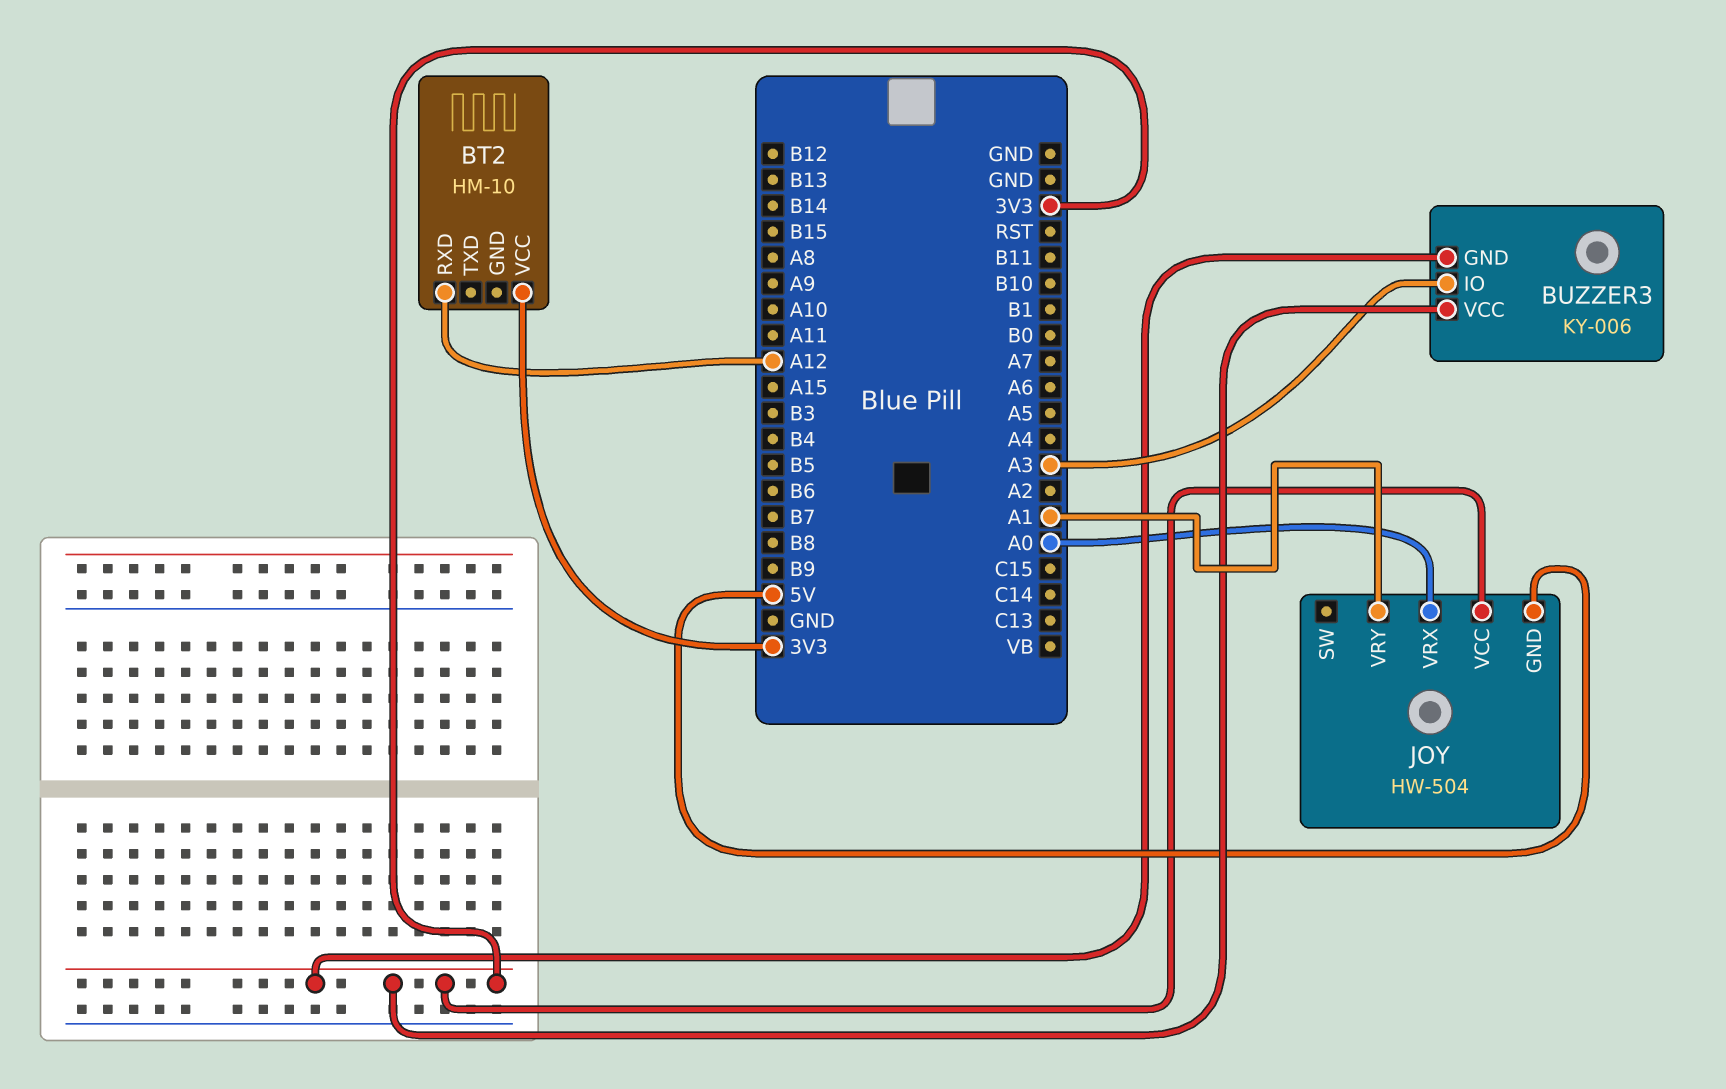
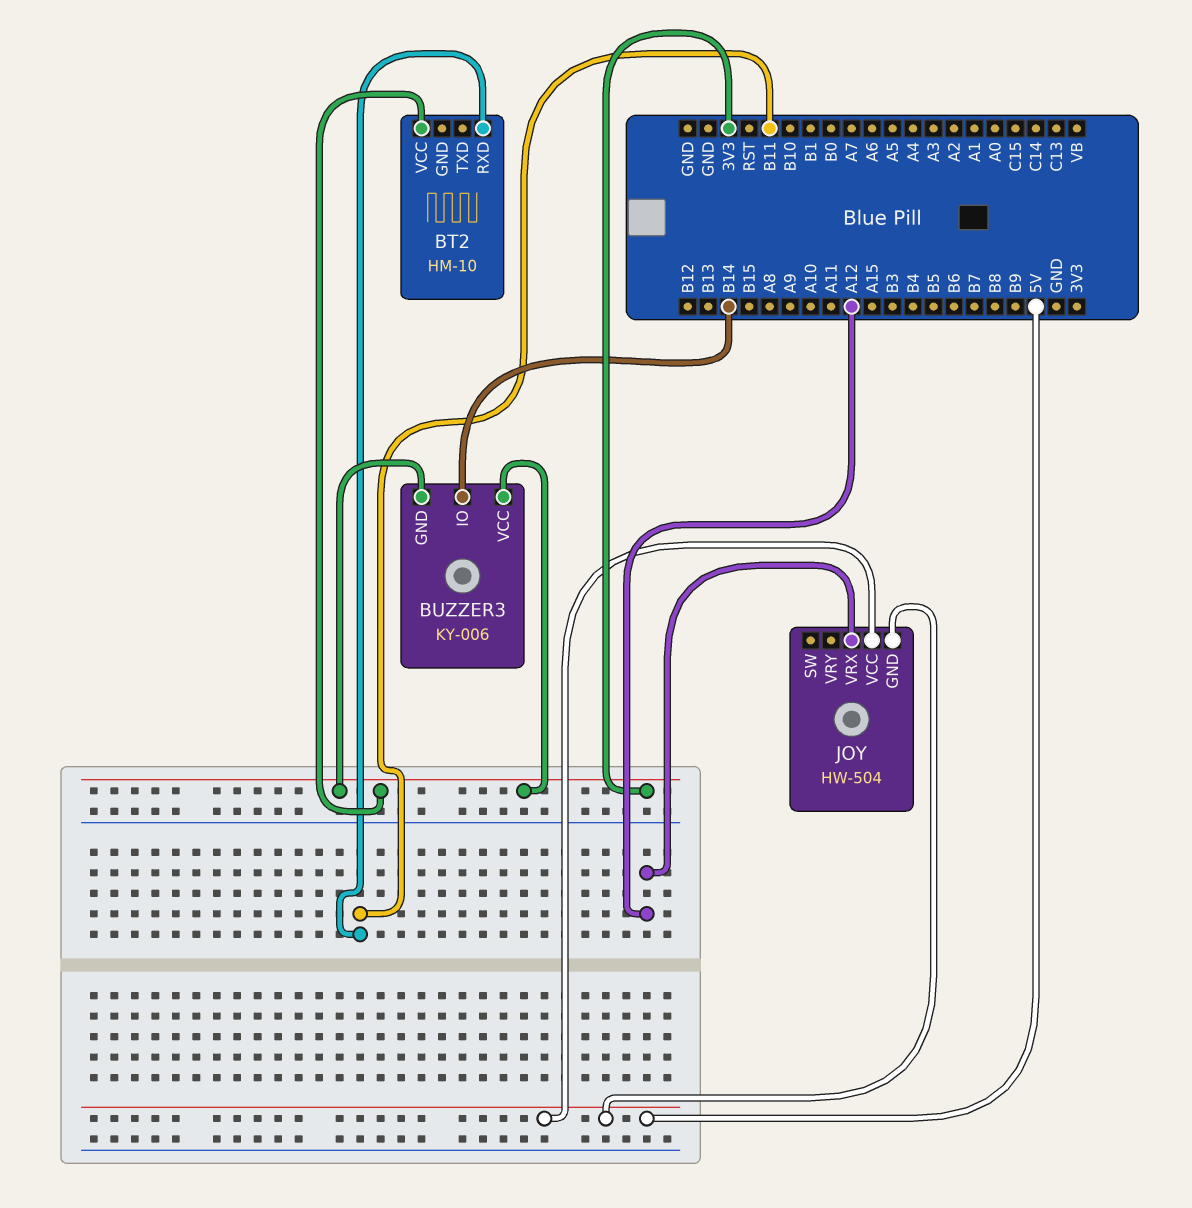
BT2 pin RXD: A12 -> B11
BUZZER3 pin IO: A3 -> B14
JOY pin VCC: 3V3 -> 5V
JOY pin VRX: A0 -> A12
JOY pin VRY: A1 -> none

